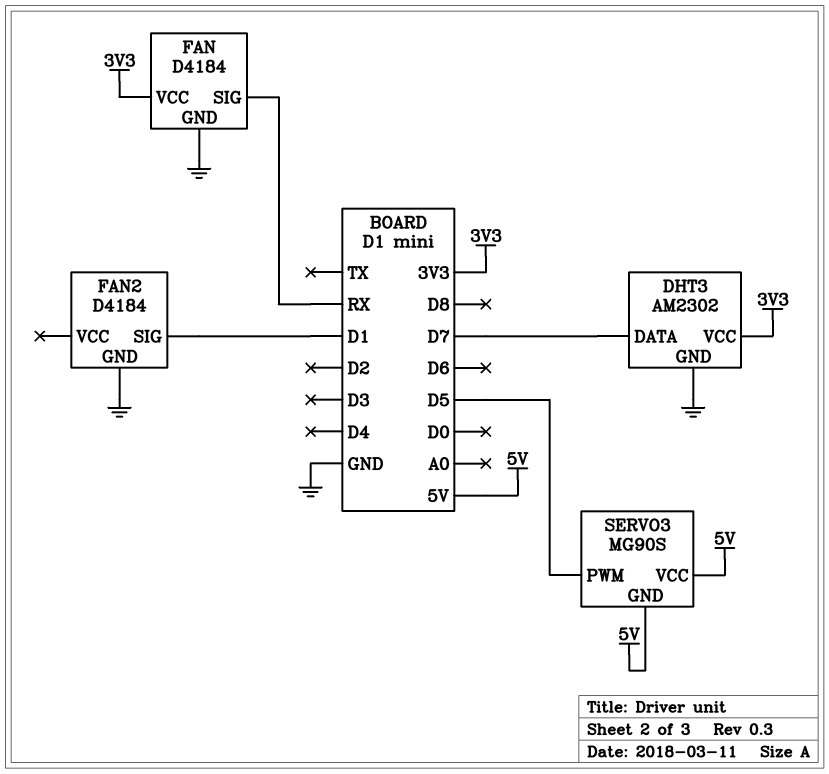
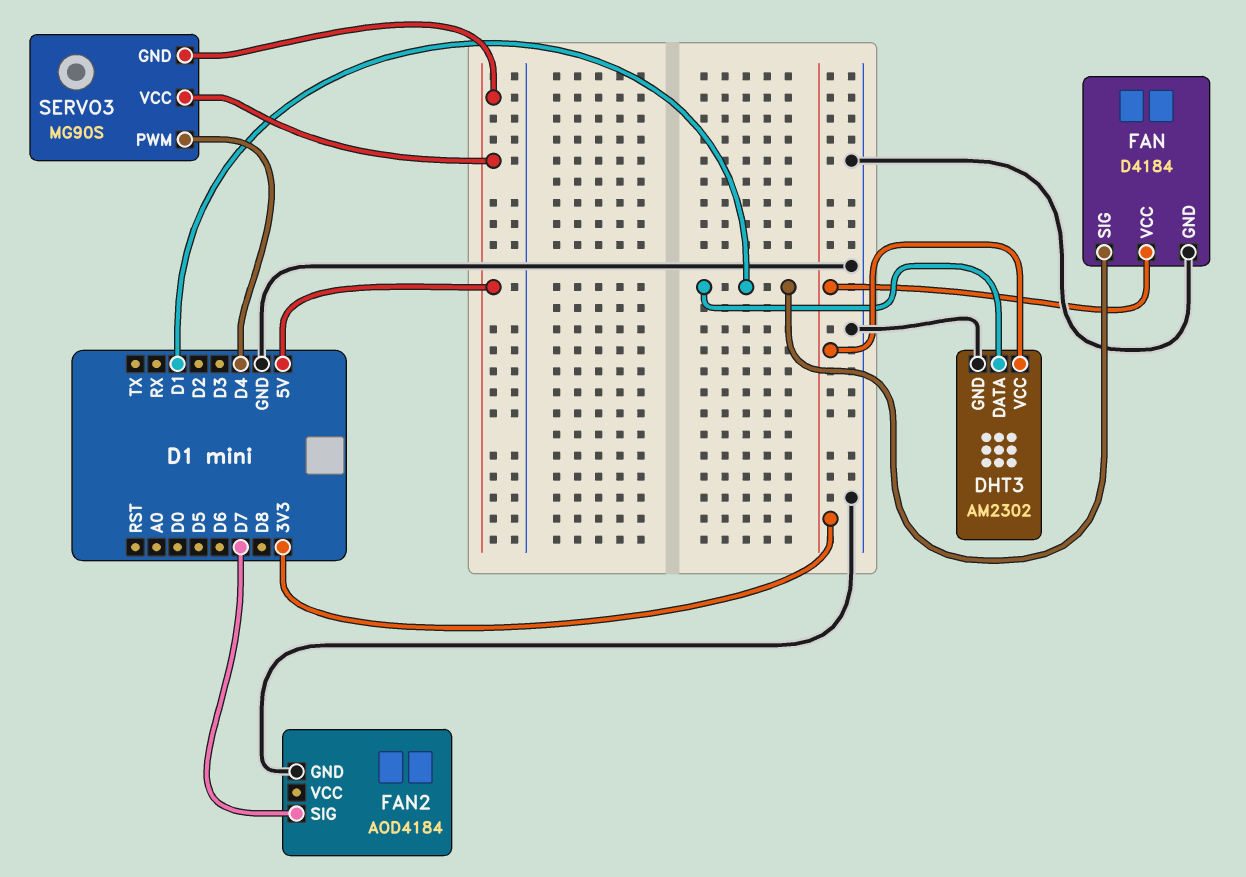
DHT3 pin DATA: D7 -> D1
FAN pin SIG: RX -> D1
FAN2: D4184 -> AOD4184
FAN2 pin SIG: D1 -> D7
SERVO3 pin PWM: D5 -> D4

